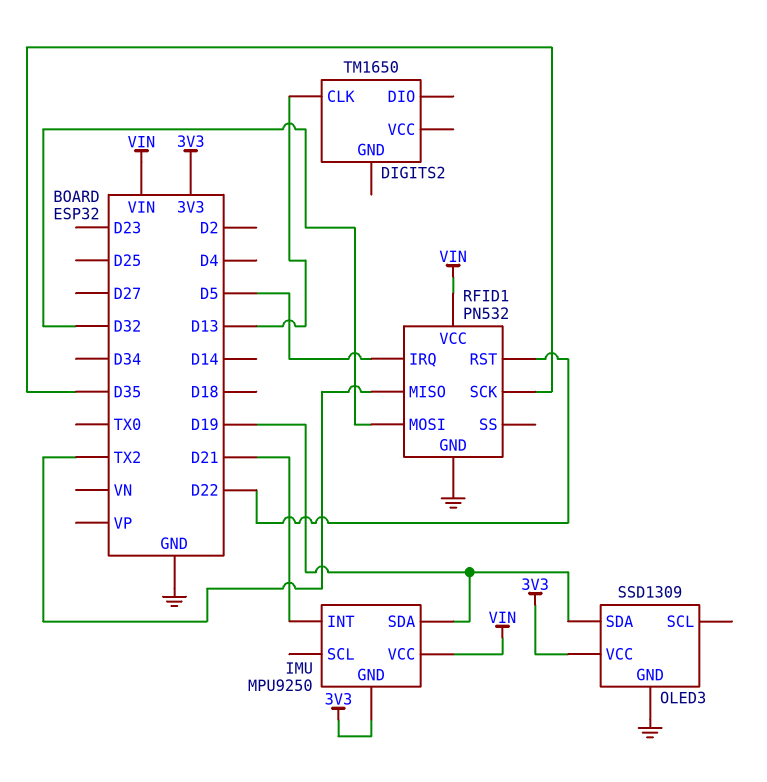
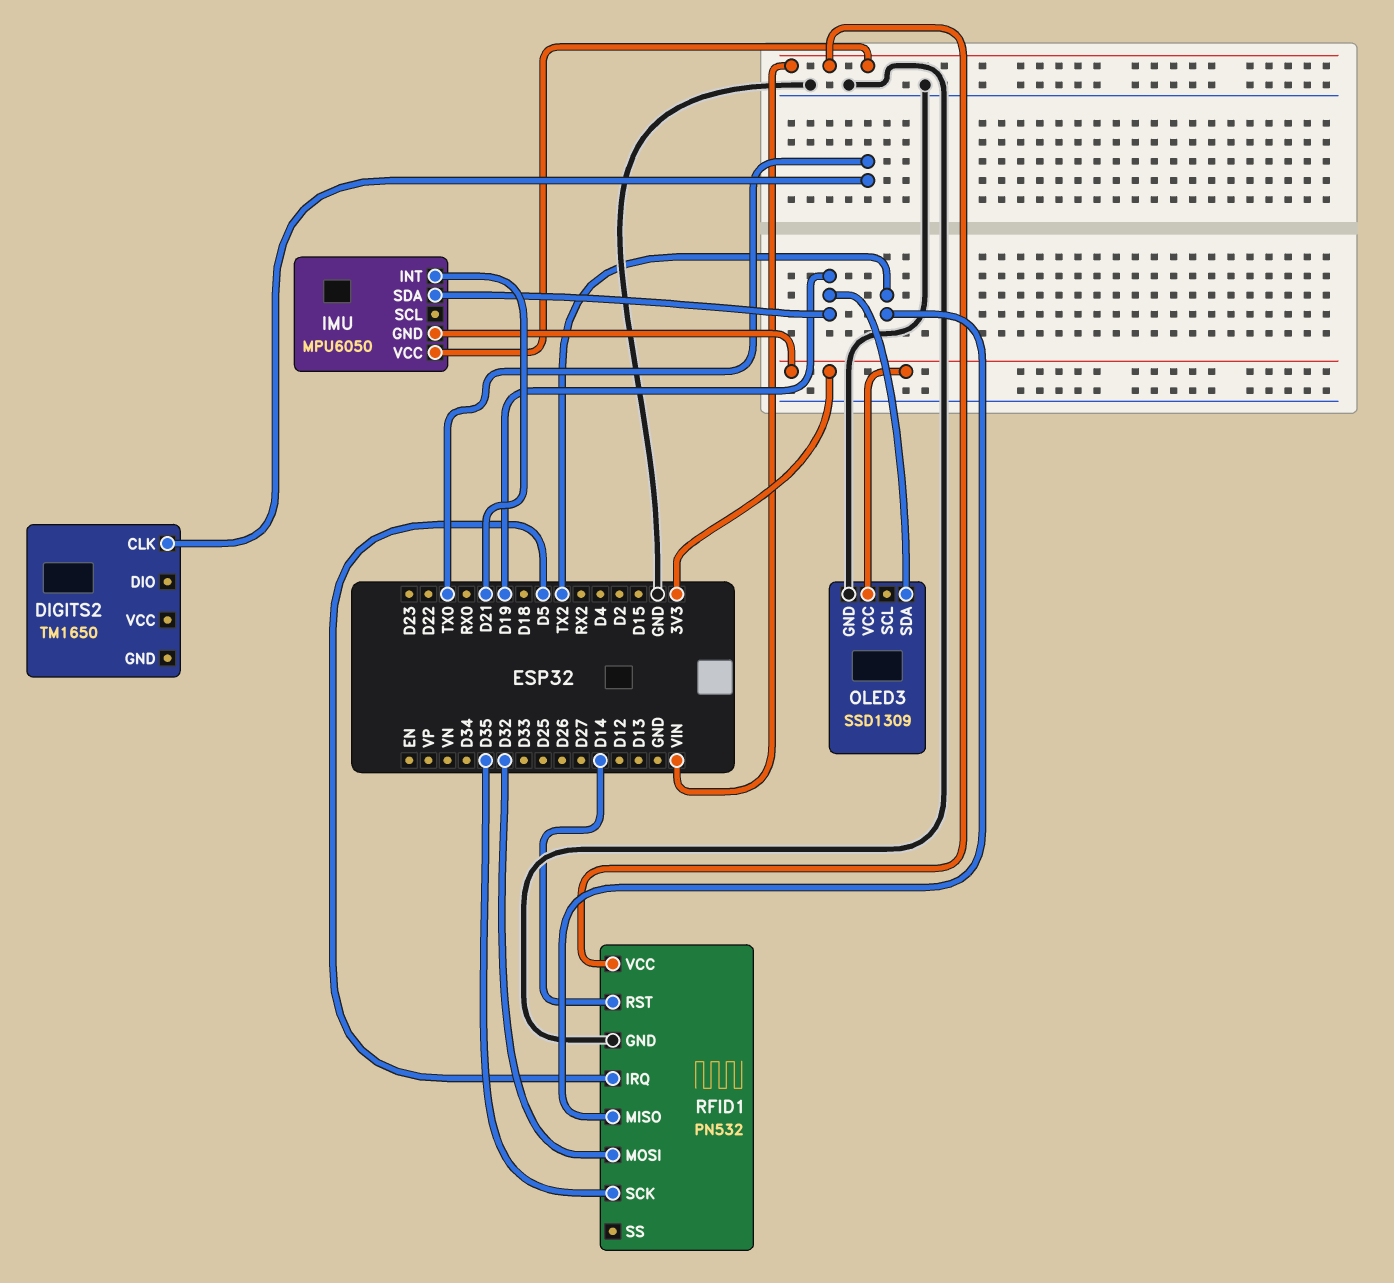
DIGITS2 pin CLK: D13 -> TX0
IMU: MPU9250 -> MPU6050
RFID1 pin RST: D22 -> D14

